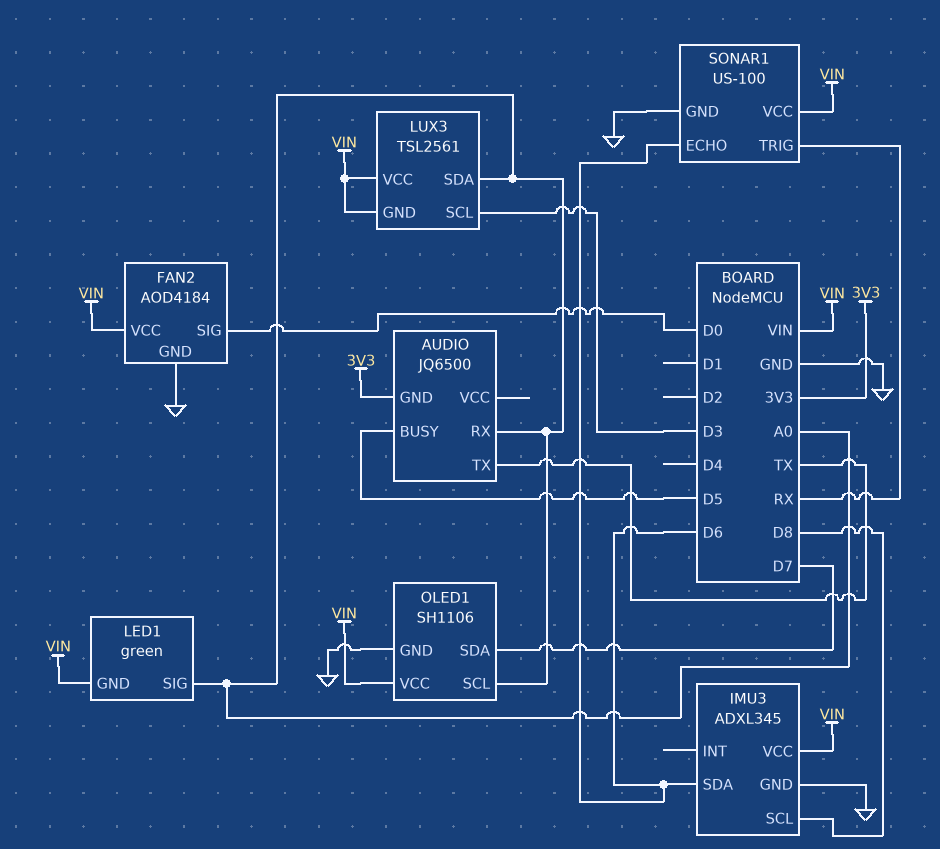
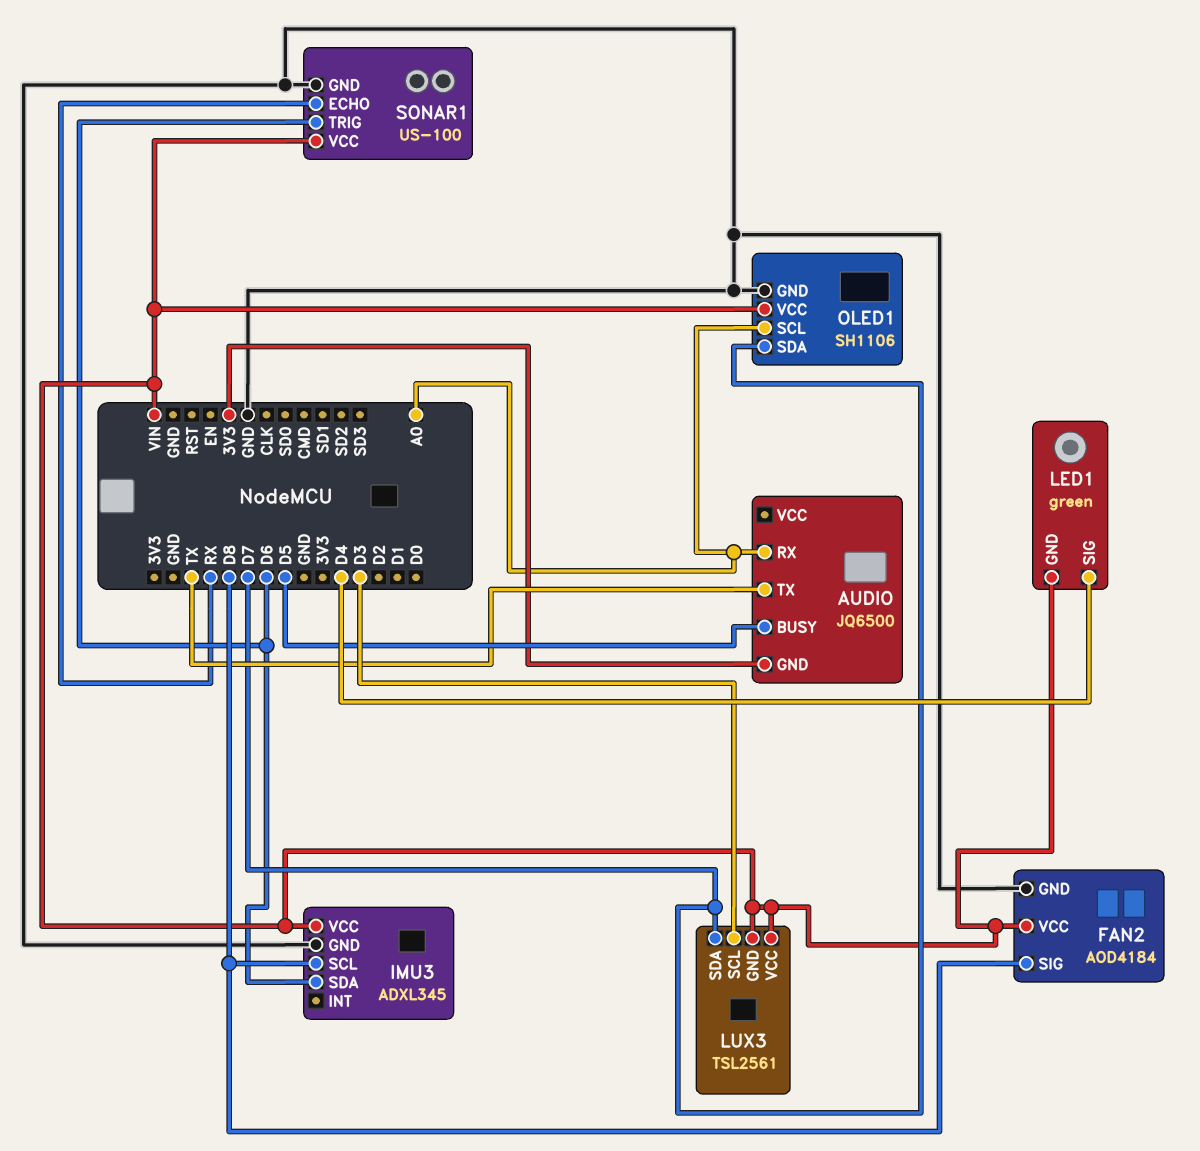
FAN2 pin SIG: D0 -> D8
LED1 pin SIG: A0 -> D4
LUX3 pin SDA: A0 -> D7
SONAR1 pin ECHO: D6 -> RX
SONAR1 pin TRIG: RX -> D6

